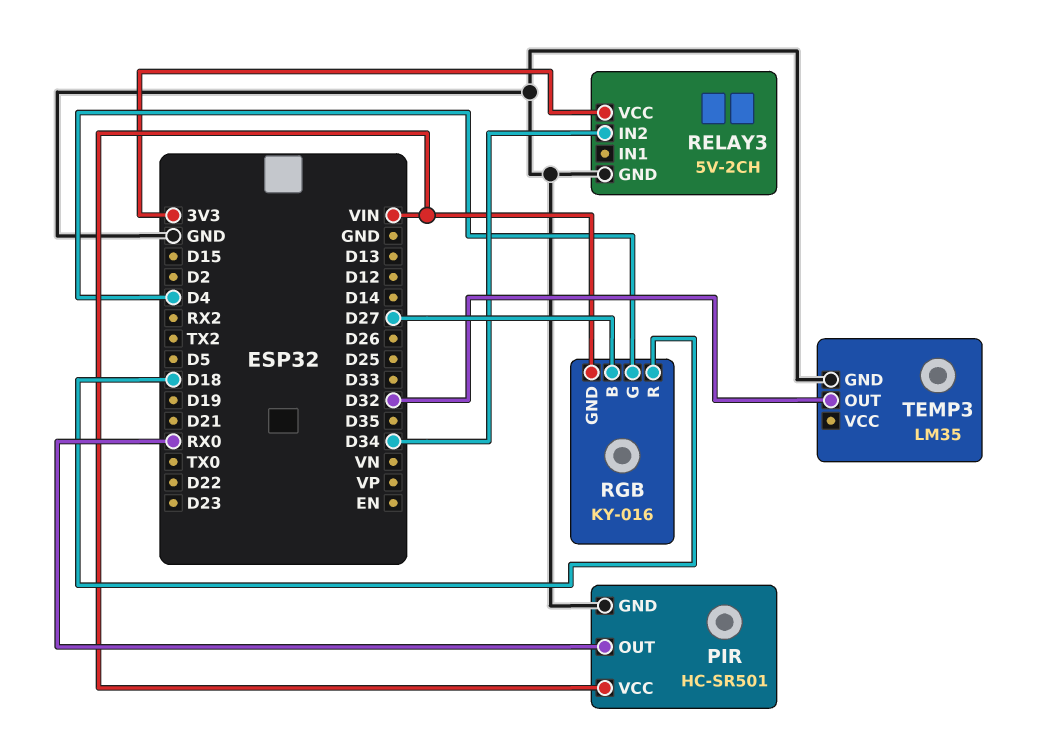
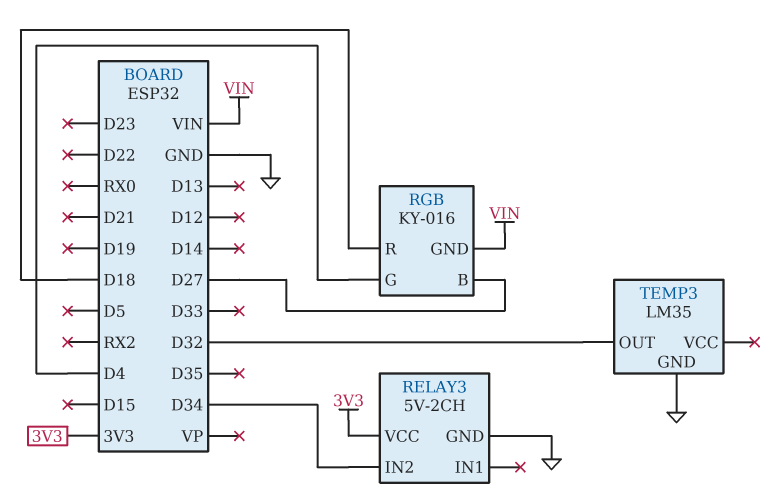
PIR: HC-SR501 -> none
PIR pin GND: GND -> none
PIR pin OUT: RX0 -> none
PIR pin VCC: VIN -> none

